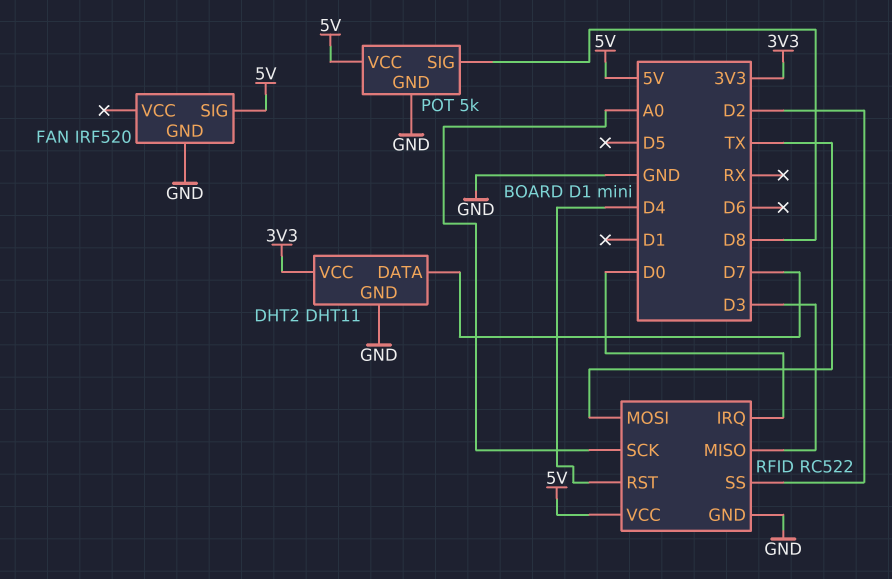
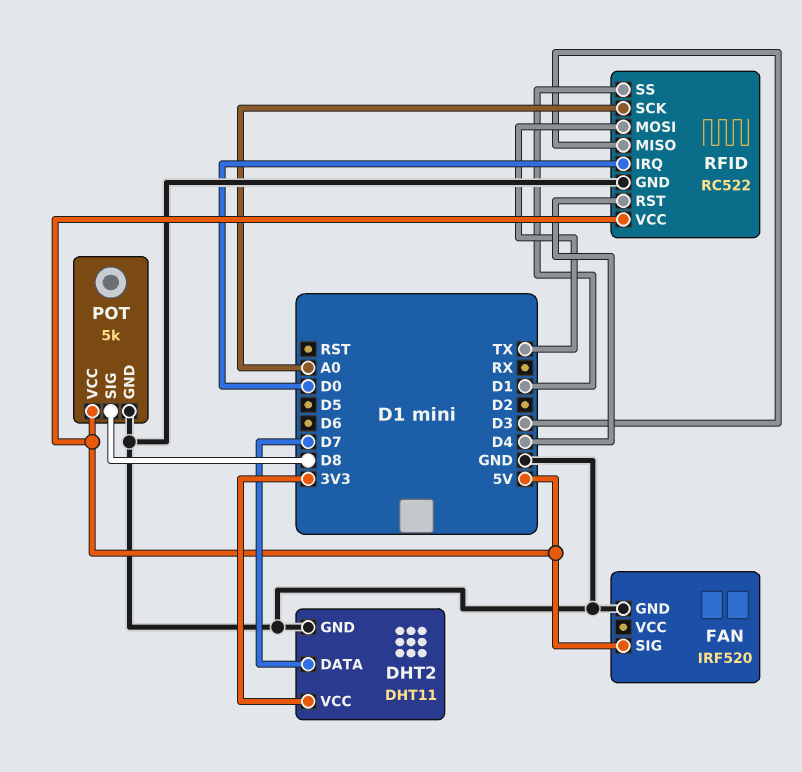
RFID pin SS: D2 -> D1

